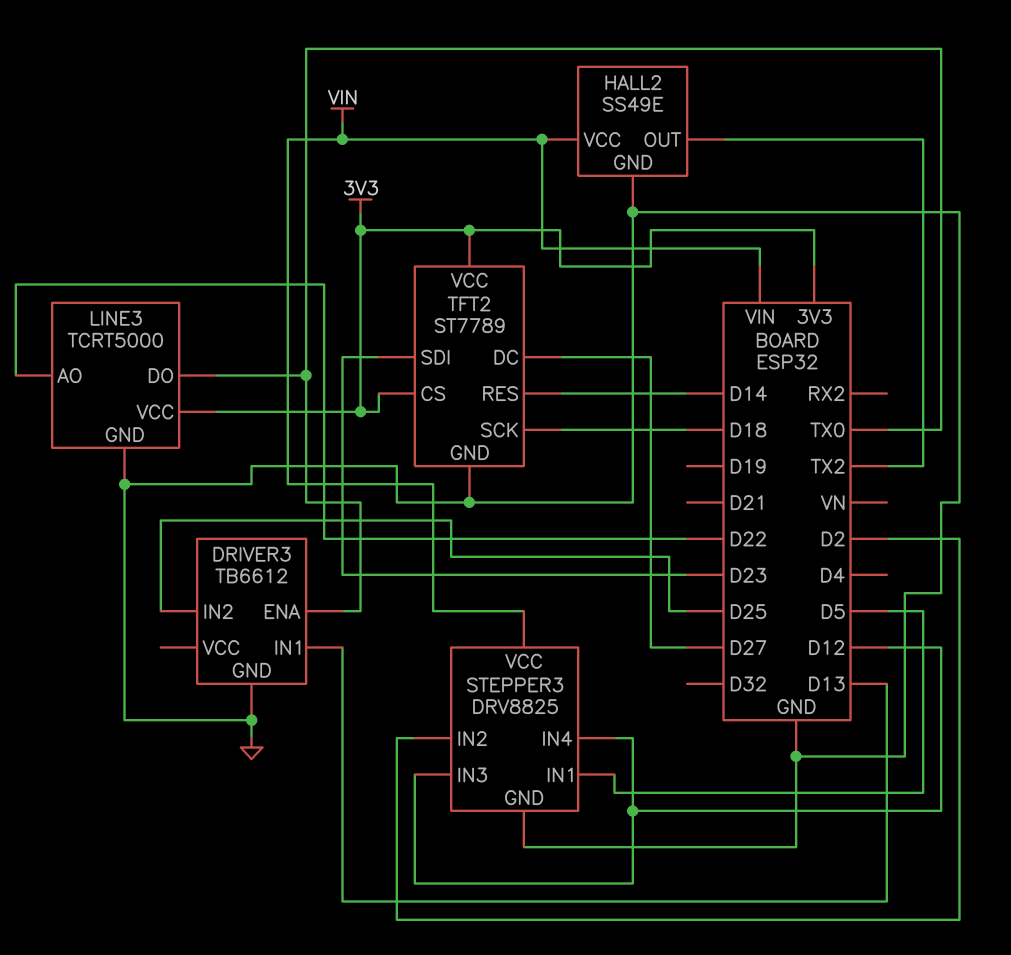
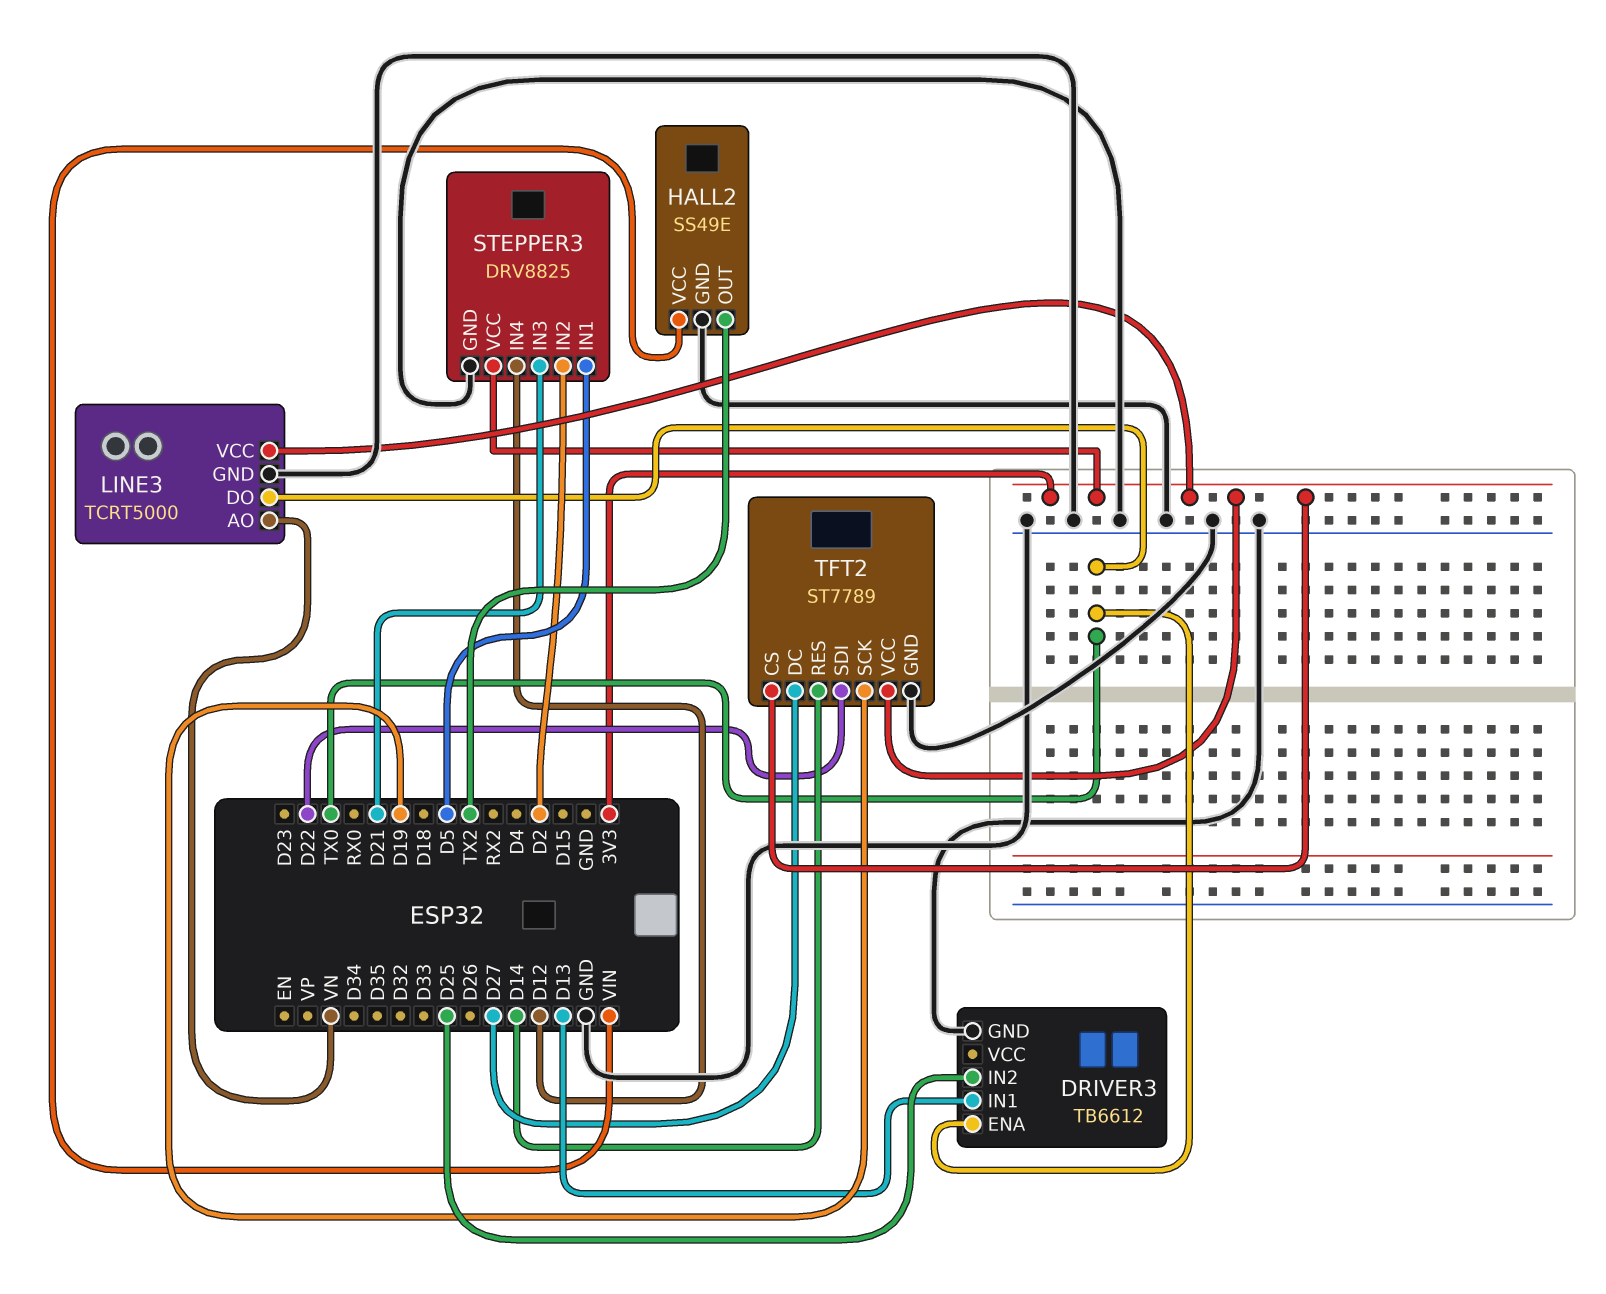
LINE3 pin AO: D22 -> VN
STEPPER3 pin IN3: D12 -> D21
STEPPER3 pin VCC: VIN -> 3V3
TFT2 pin SCK: D18 -> D19
TFT2 pin SDI: D23 -> D22

